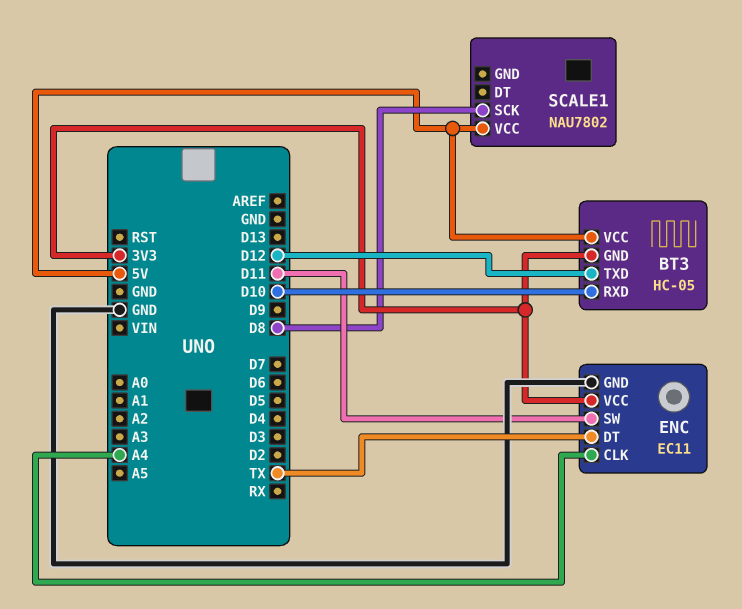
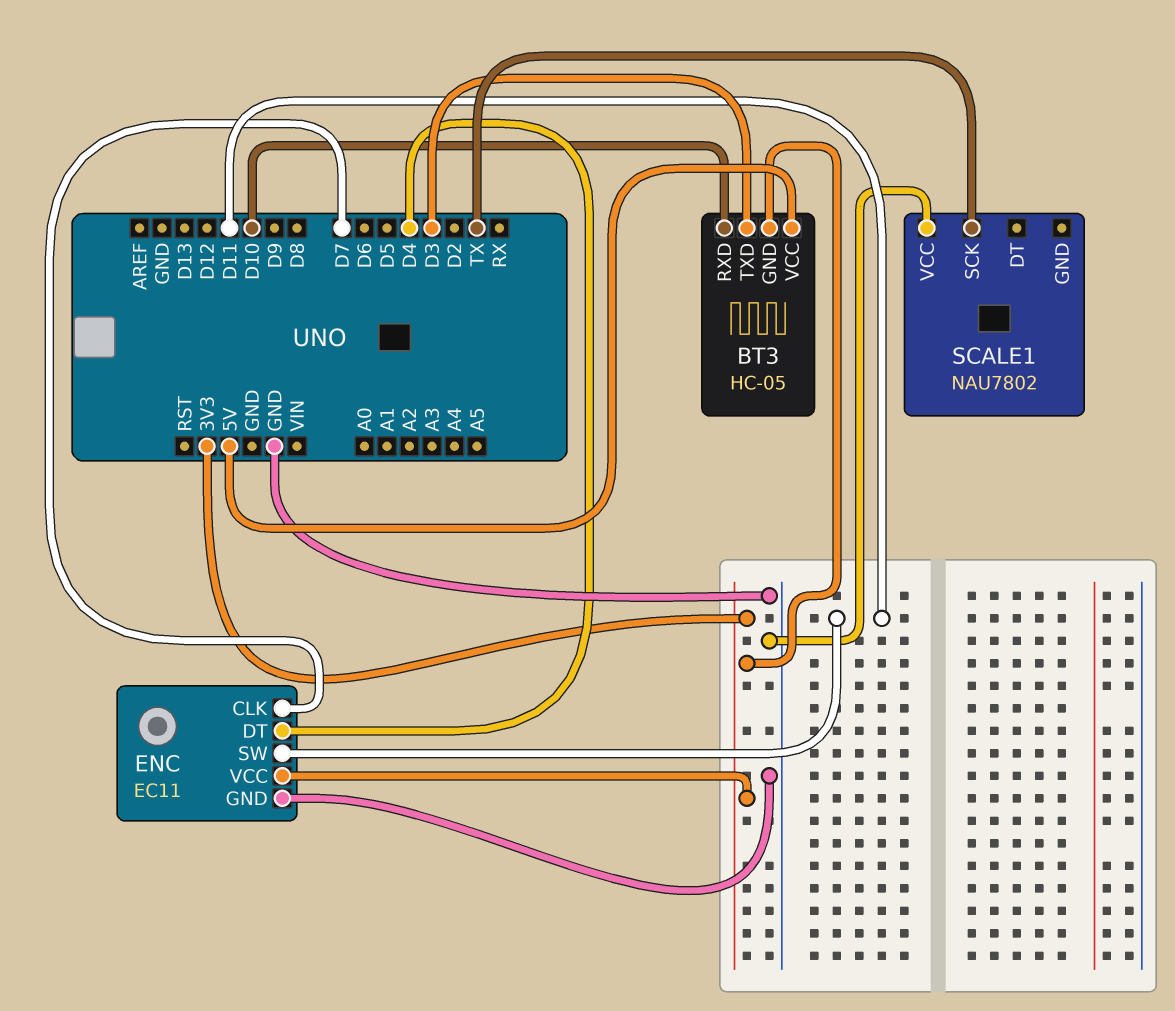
BT3 pin TXD: D12 -> D3
ENC pin CLK: A4 -> D7
ENC pin DT: TX -> D4
SCALE1 pin SCK: D8 -> TX
SCALE1 pin VCC: 5V -> GND

